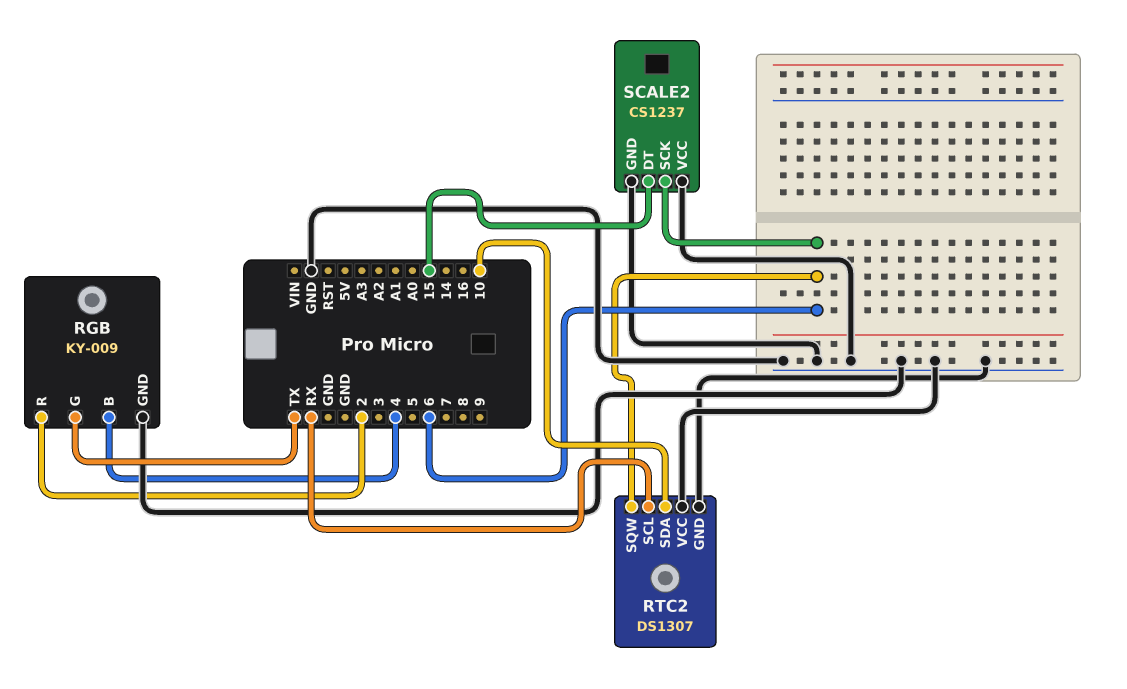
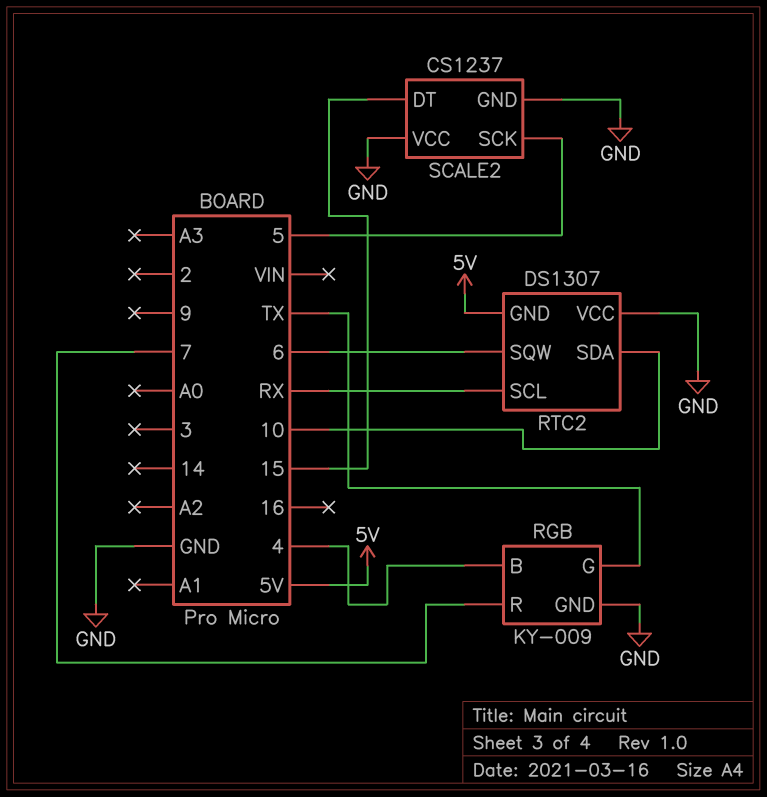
RGB pin R: 2 -> 7
RTC2 pin GND: GND -> 5V
SCALE2 pin SCK: 6 -> 5

